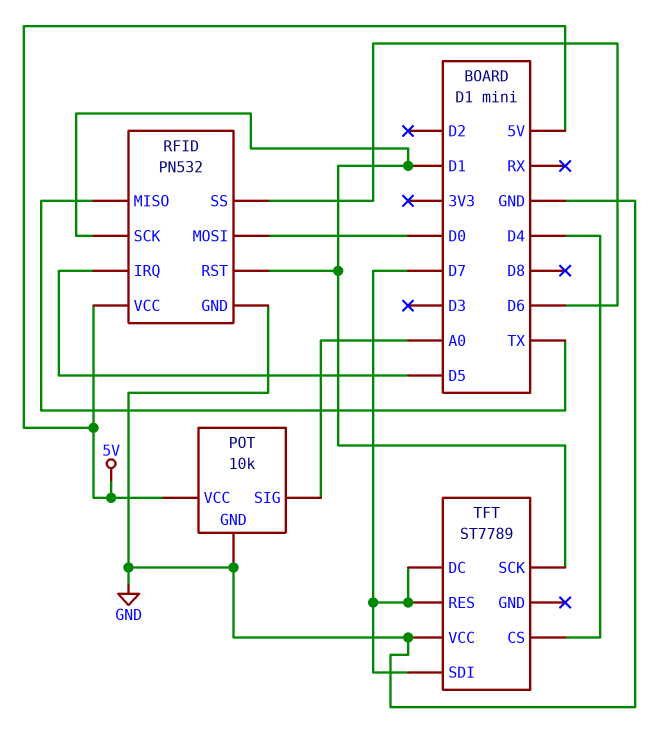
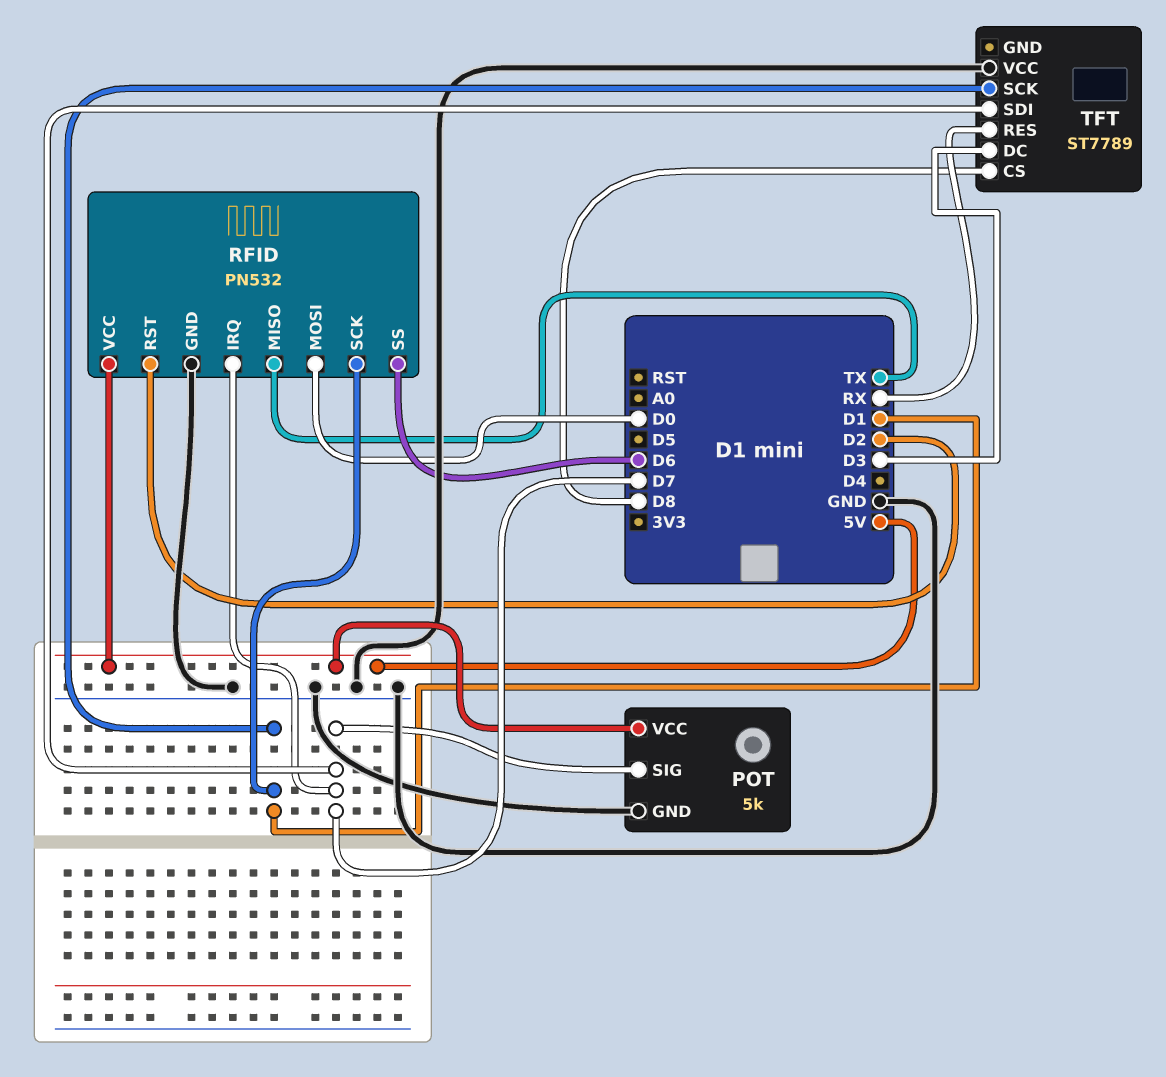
POT: 10k -> 5k
POT pin SIG: A0 -> D7
RFID pin IRQ: D5 -> D7
RFID pin RST: D1 -> D2
TFT pin CS: D4 -> D8
TFT pin DC: D7 -> D3
TFT pin RES: D7 -> RX

